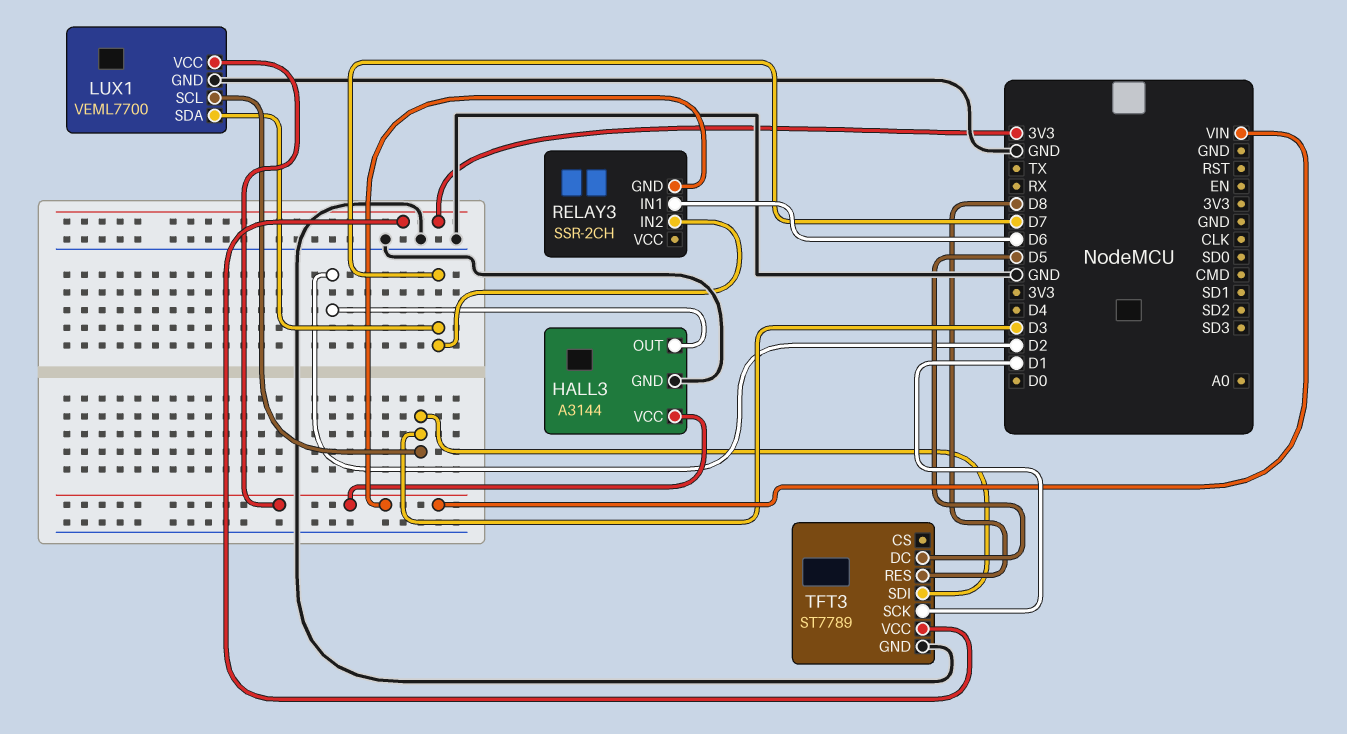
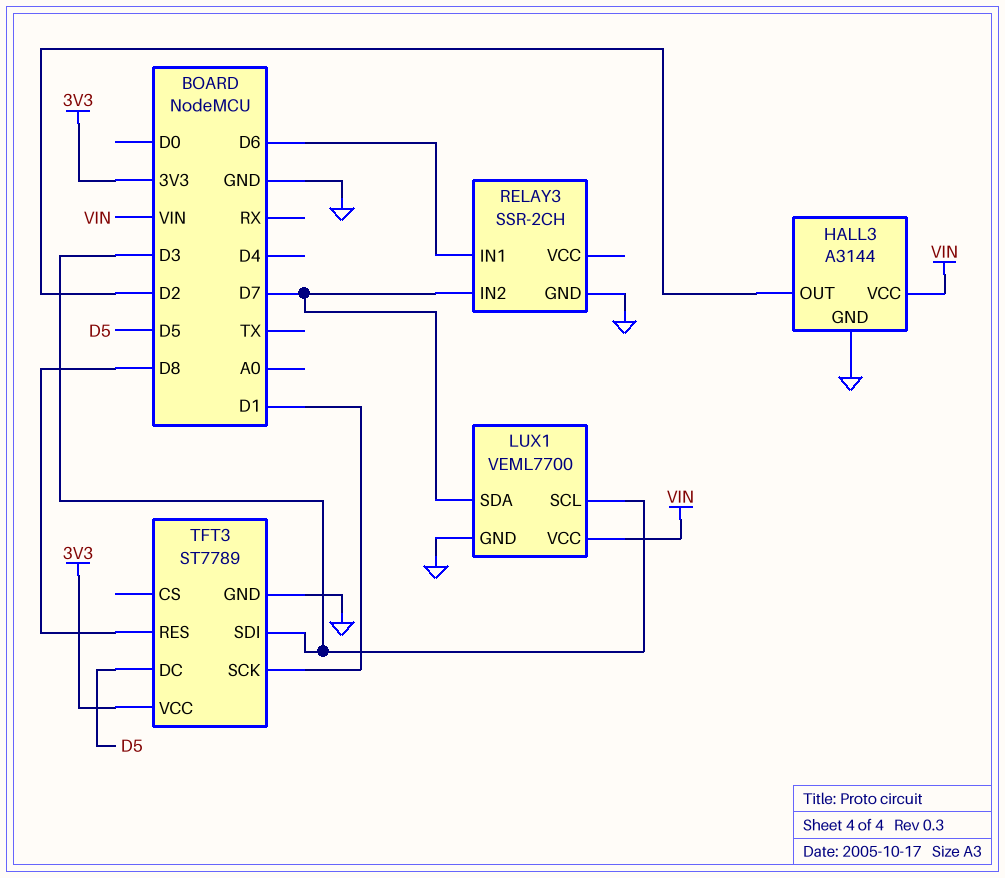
RELAY3 pin GND: VIN -> GND

